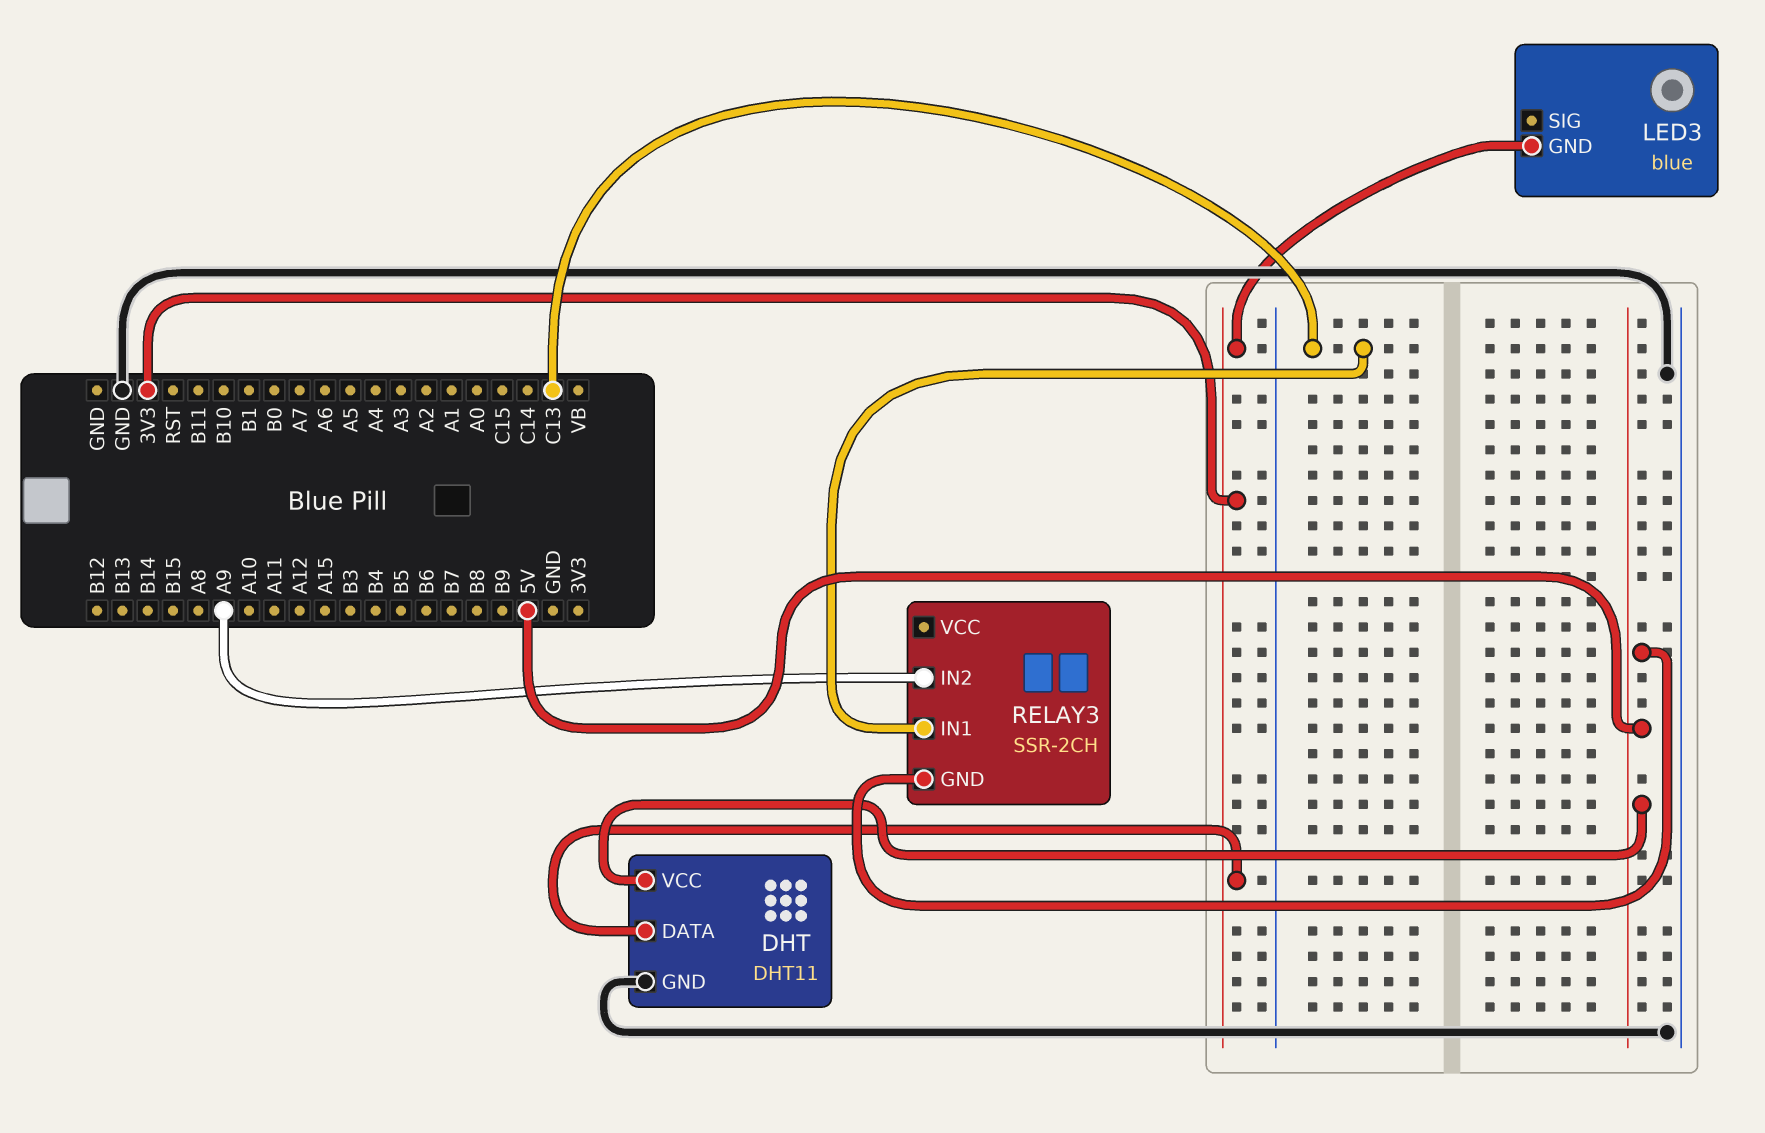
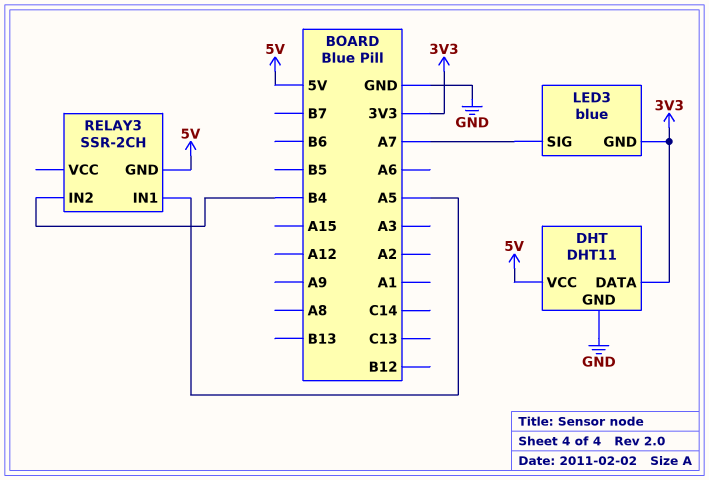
LED3 pin SIG: none -> A7
RELAY3 pin IN1: C13 -> A5
RELAY3 pin IN2: A9 -> B4

